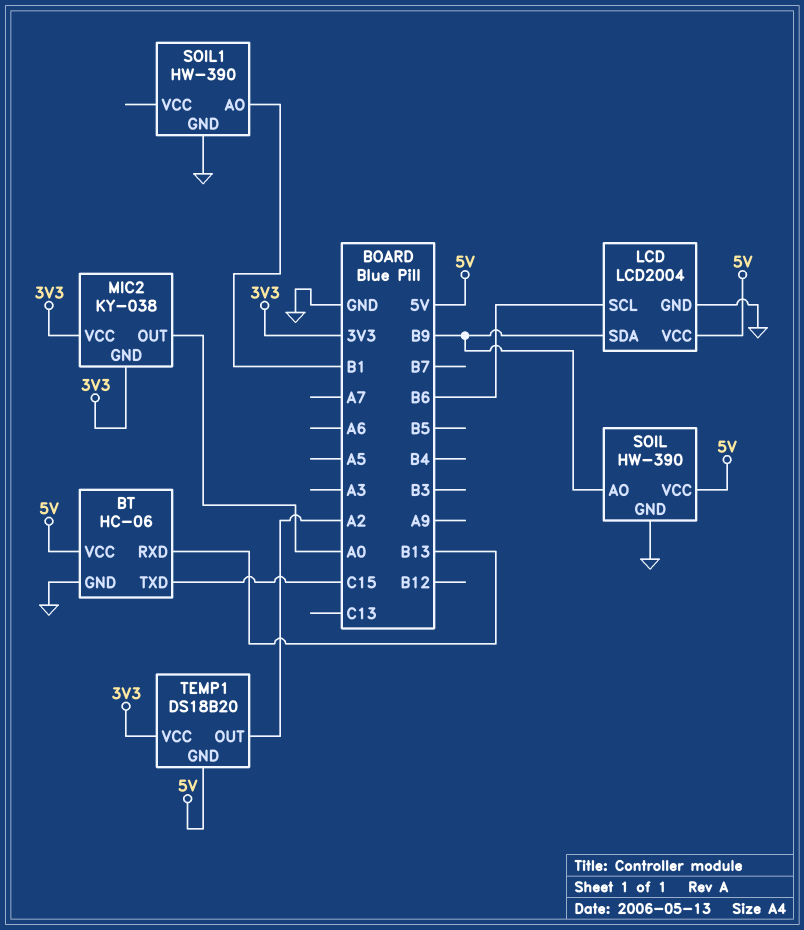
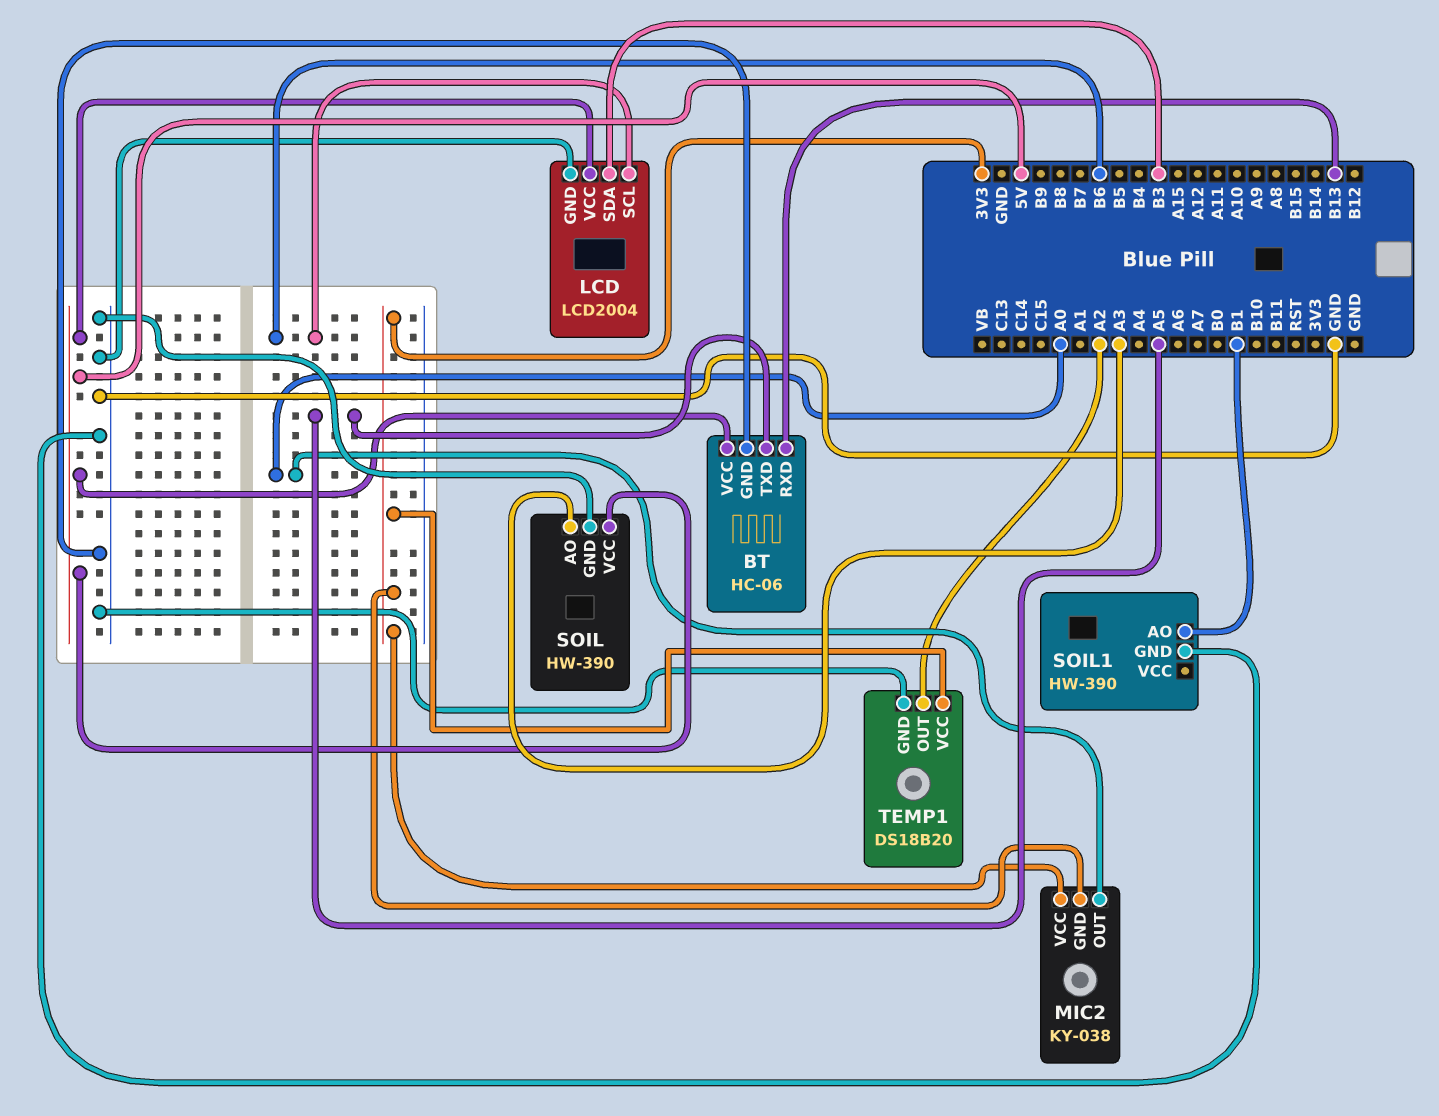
BT pin TXD: C15 -> A5
LCD pin SDA: B9 -> B3
SOIL pin AO: B9 -> A3
TEMP1 pin GND: 5V -> GND

